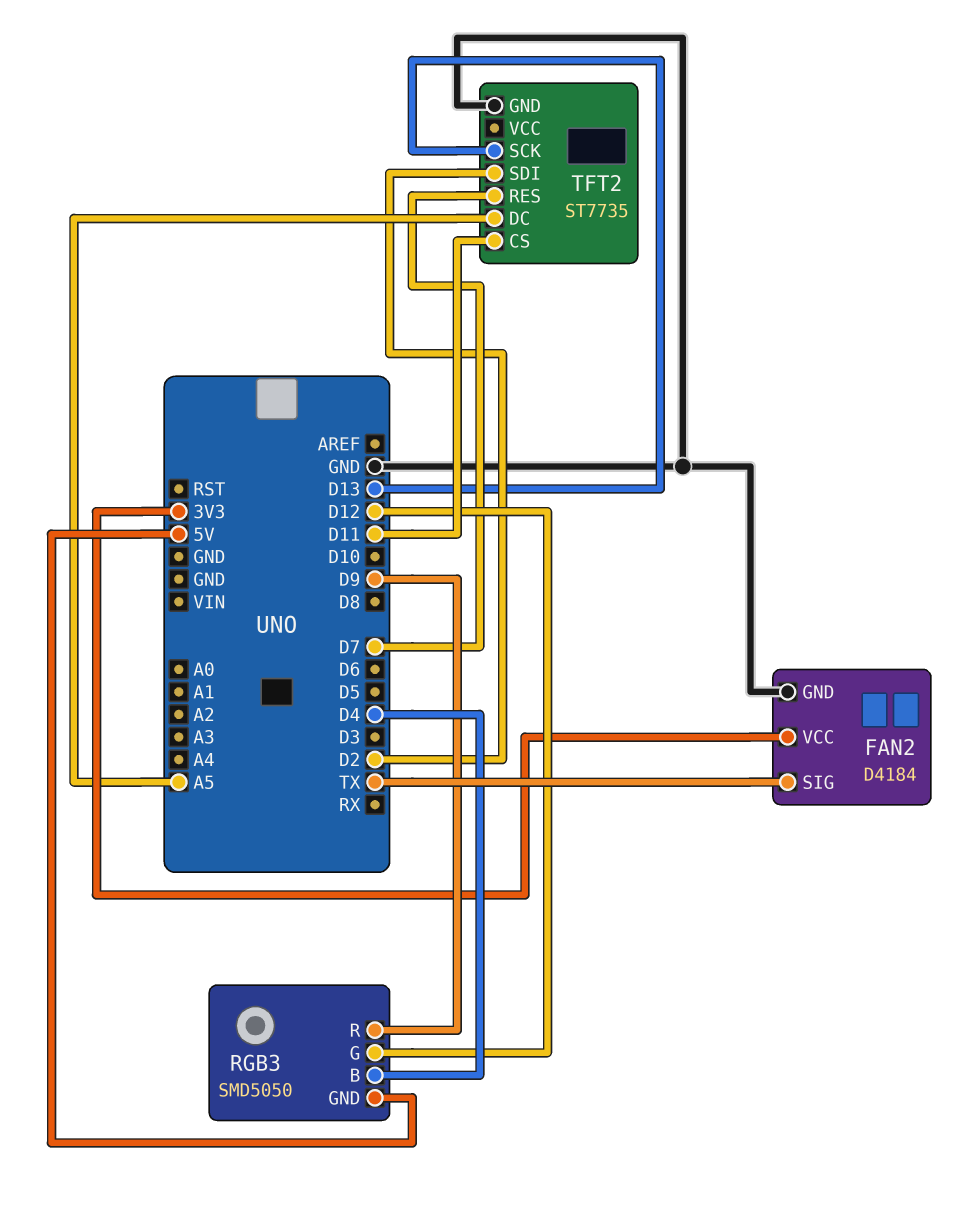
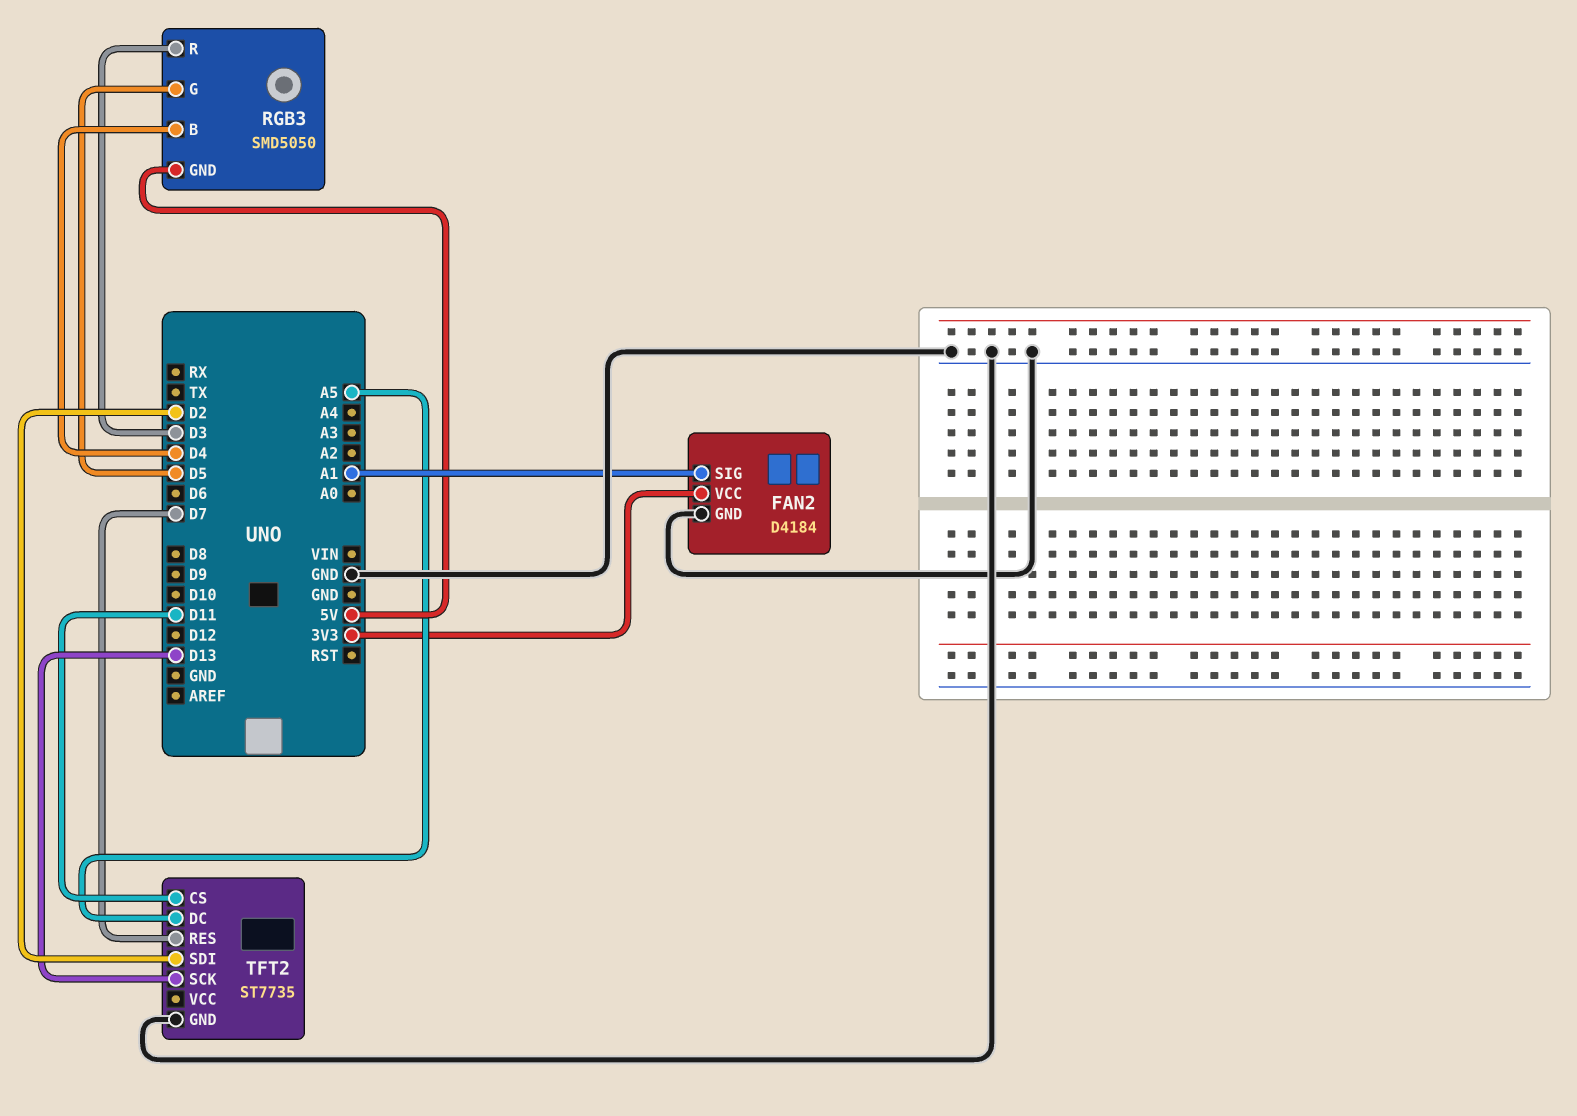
FAN2 pin SIG: TX -> A1
RGB3 pin G: D12 -> D5
RGB3 pin R: D9 -> D3

